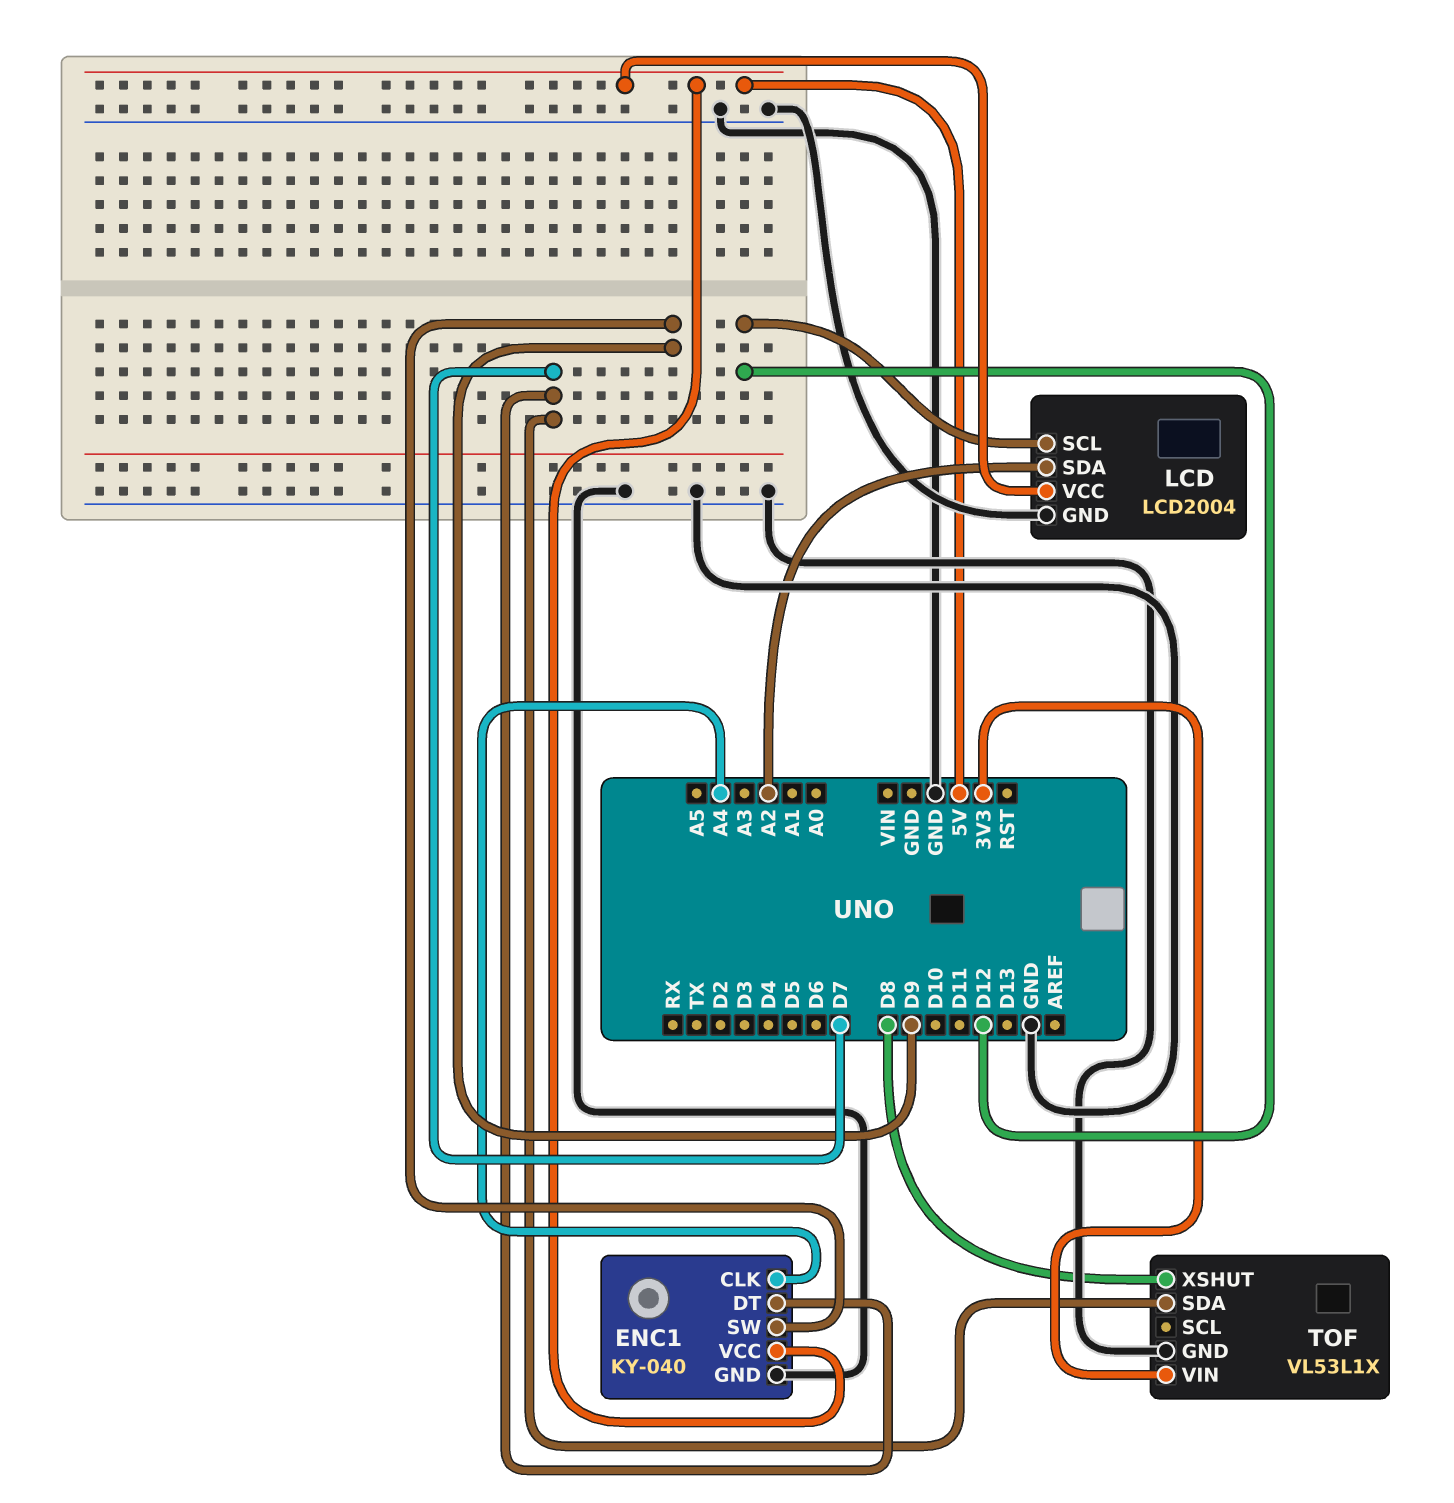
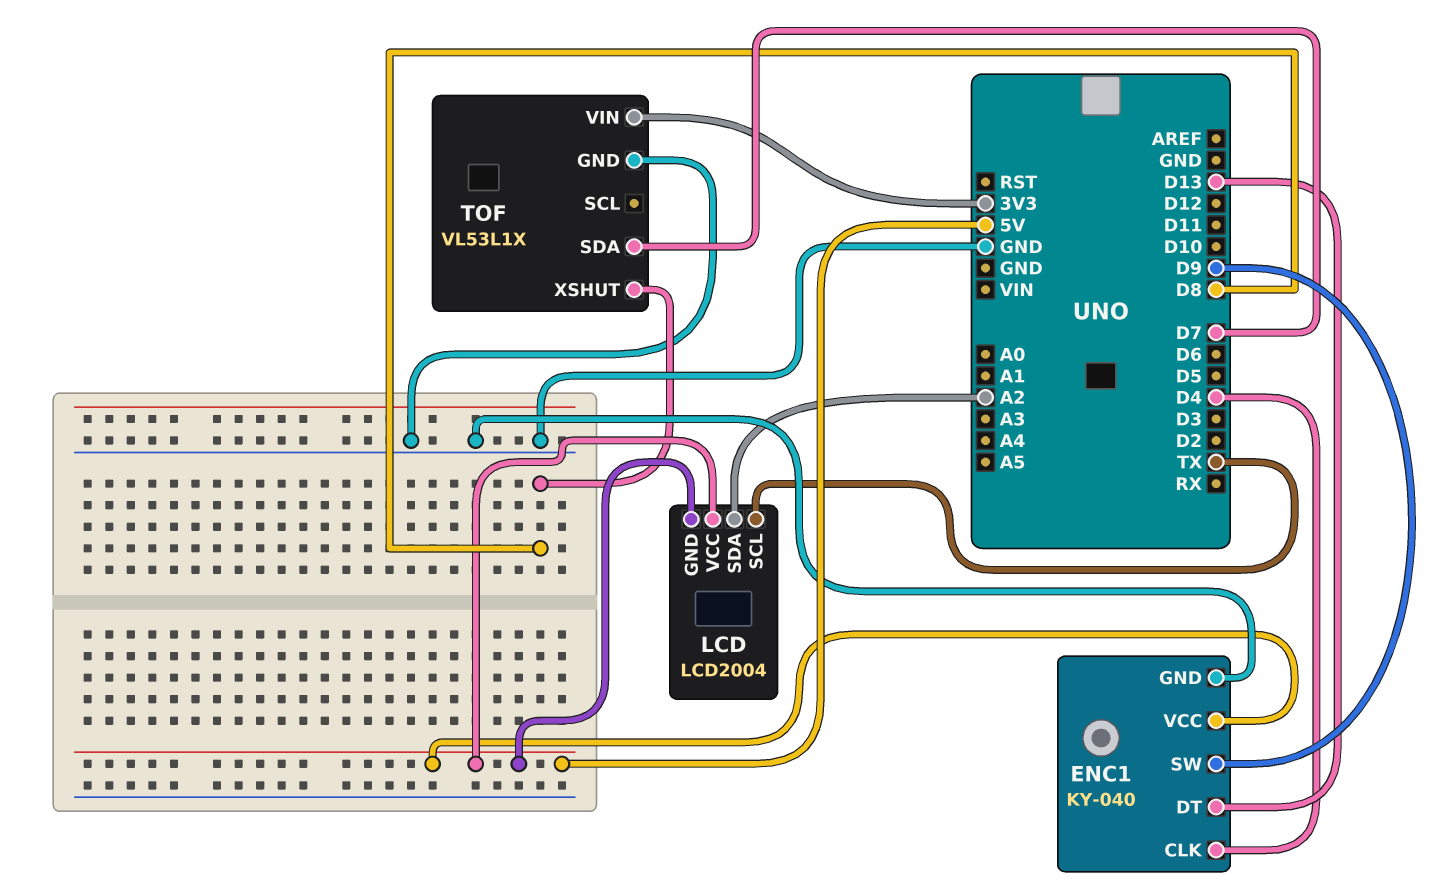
ENC1 pin CLK: A4 -> D4
ENC1 pin DT: D7 -> D13
LCD pin GND: GND -> 5V
LCD pin SCL: D12 -> TX

